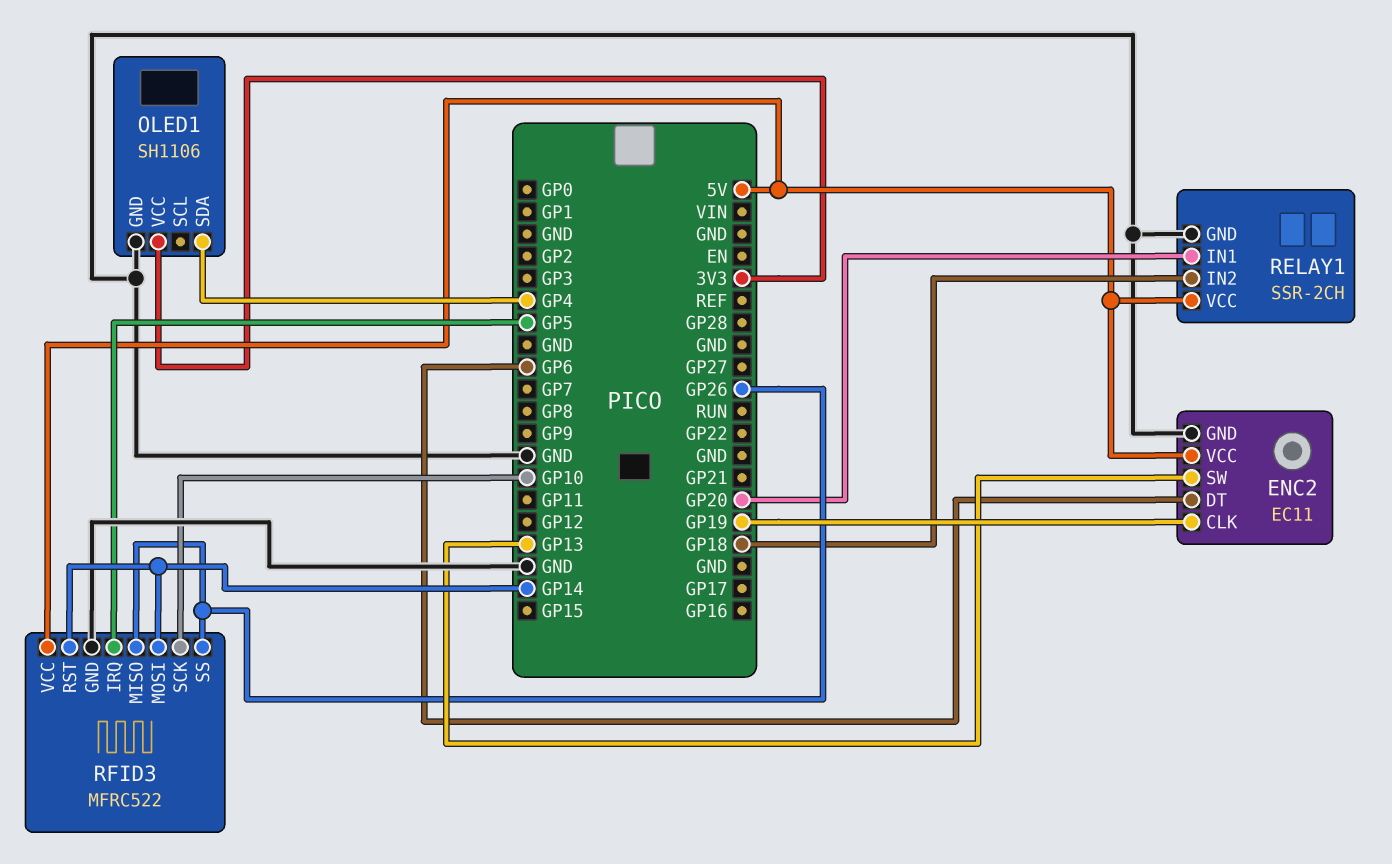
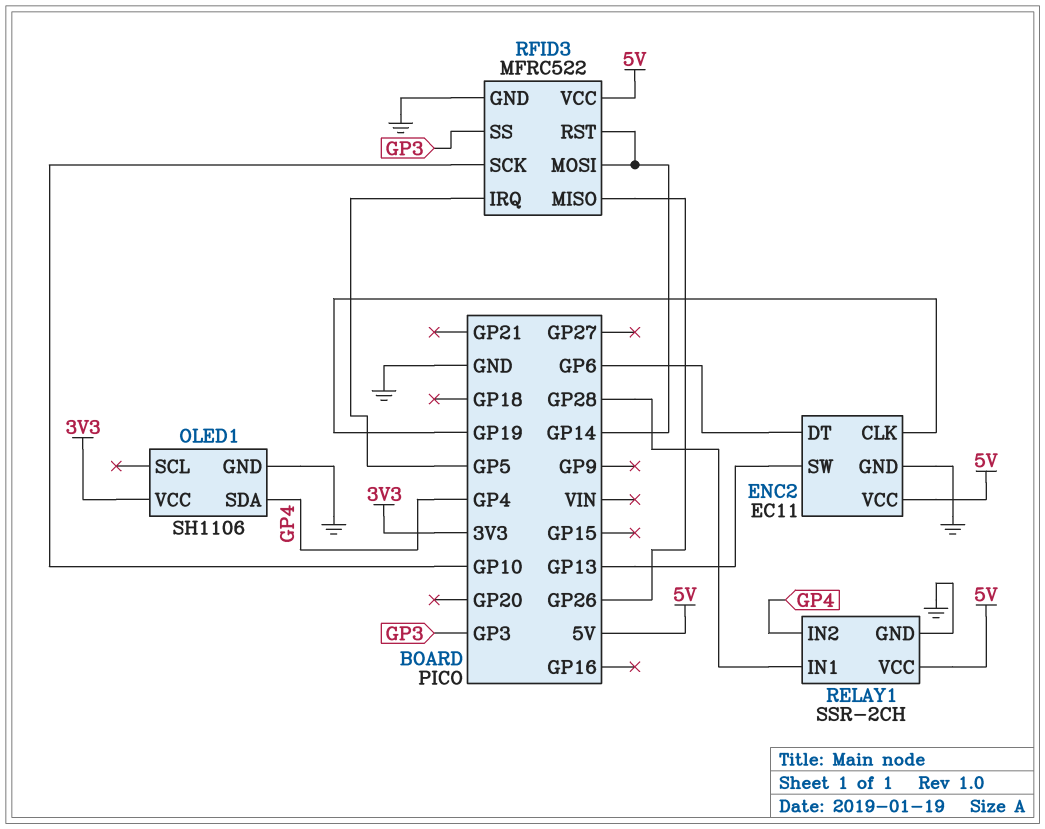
RELAY1 pin IN1: GP20 -> GP28
RELAY1 pin IN2: GP18 -> GP4
RFID3 pin SS: GP26 -> GP3

